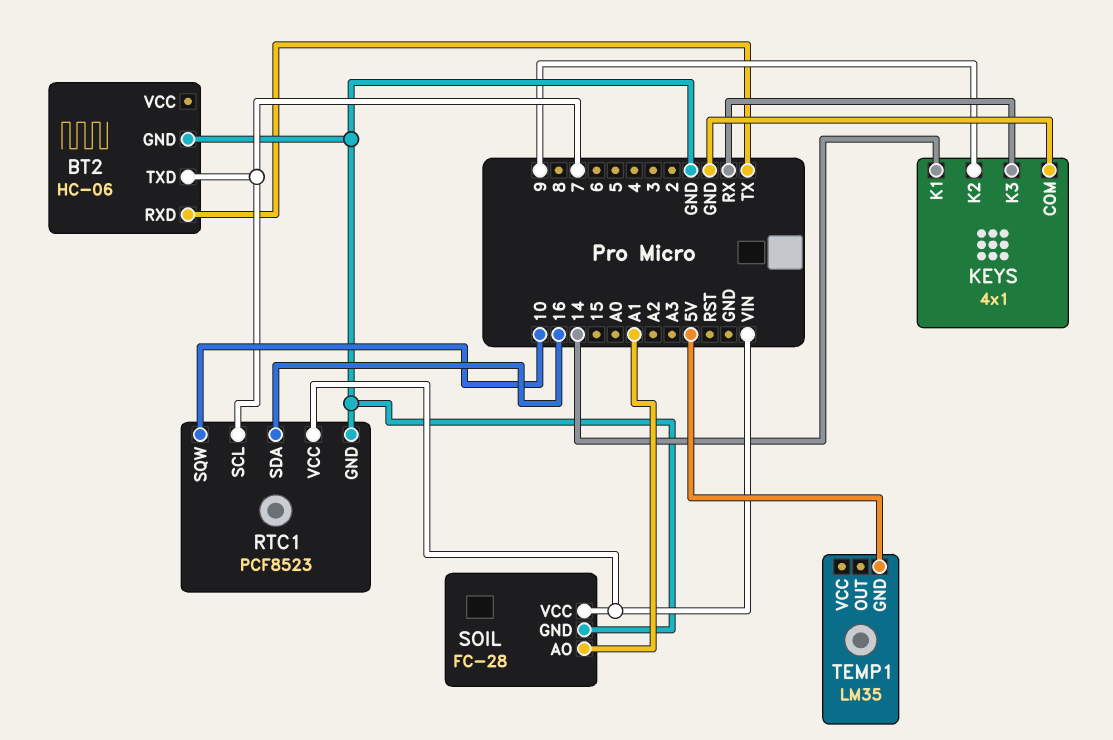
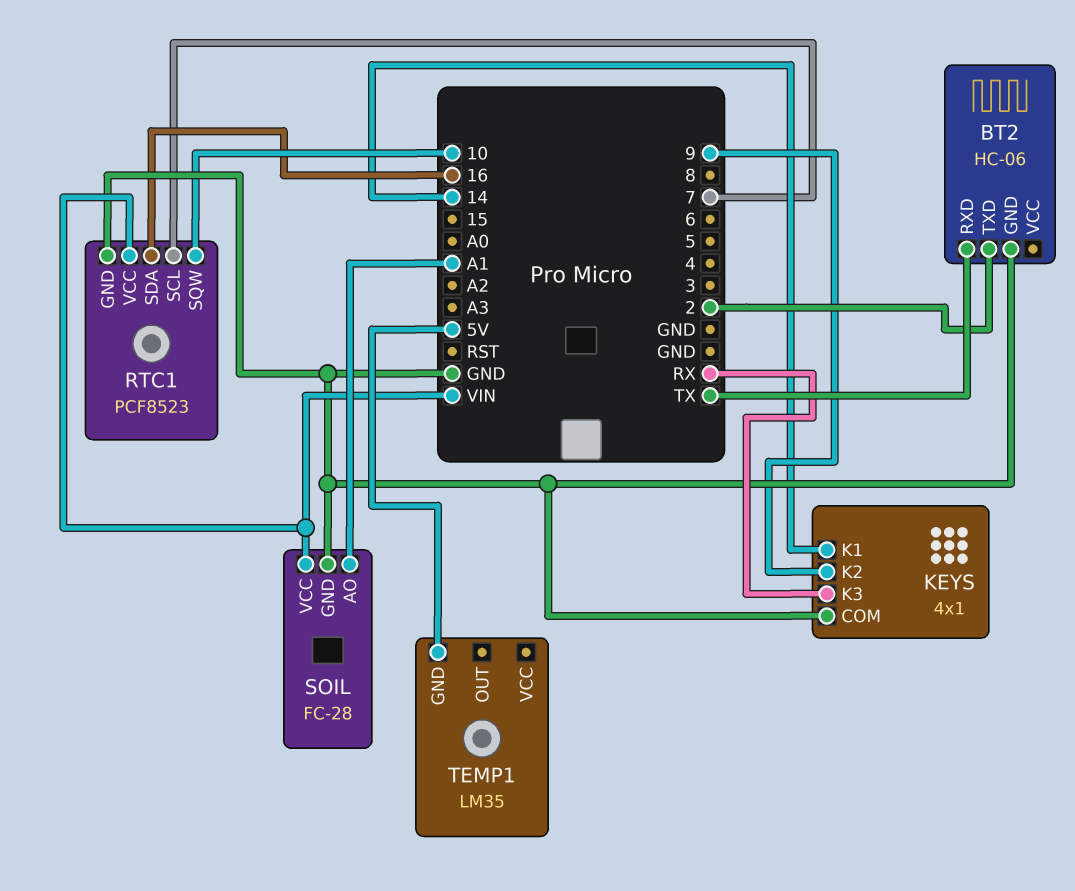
BT2 pin TXD: 7 -> 2

